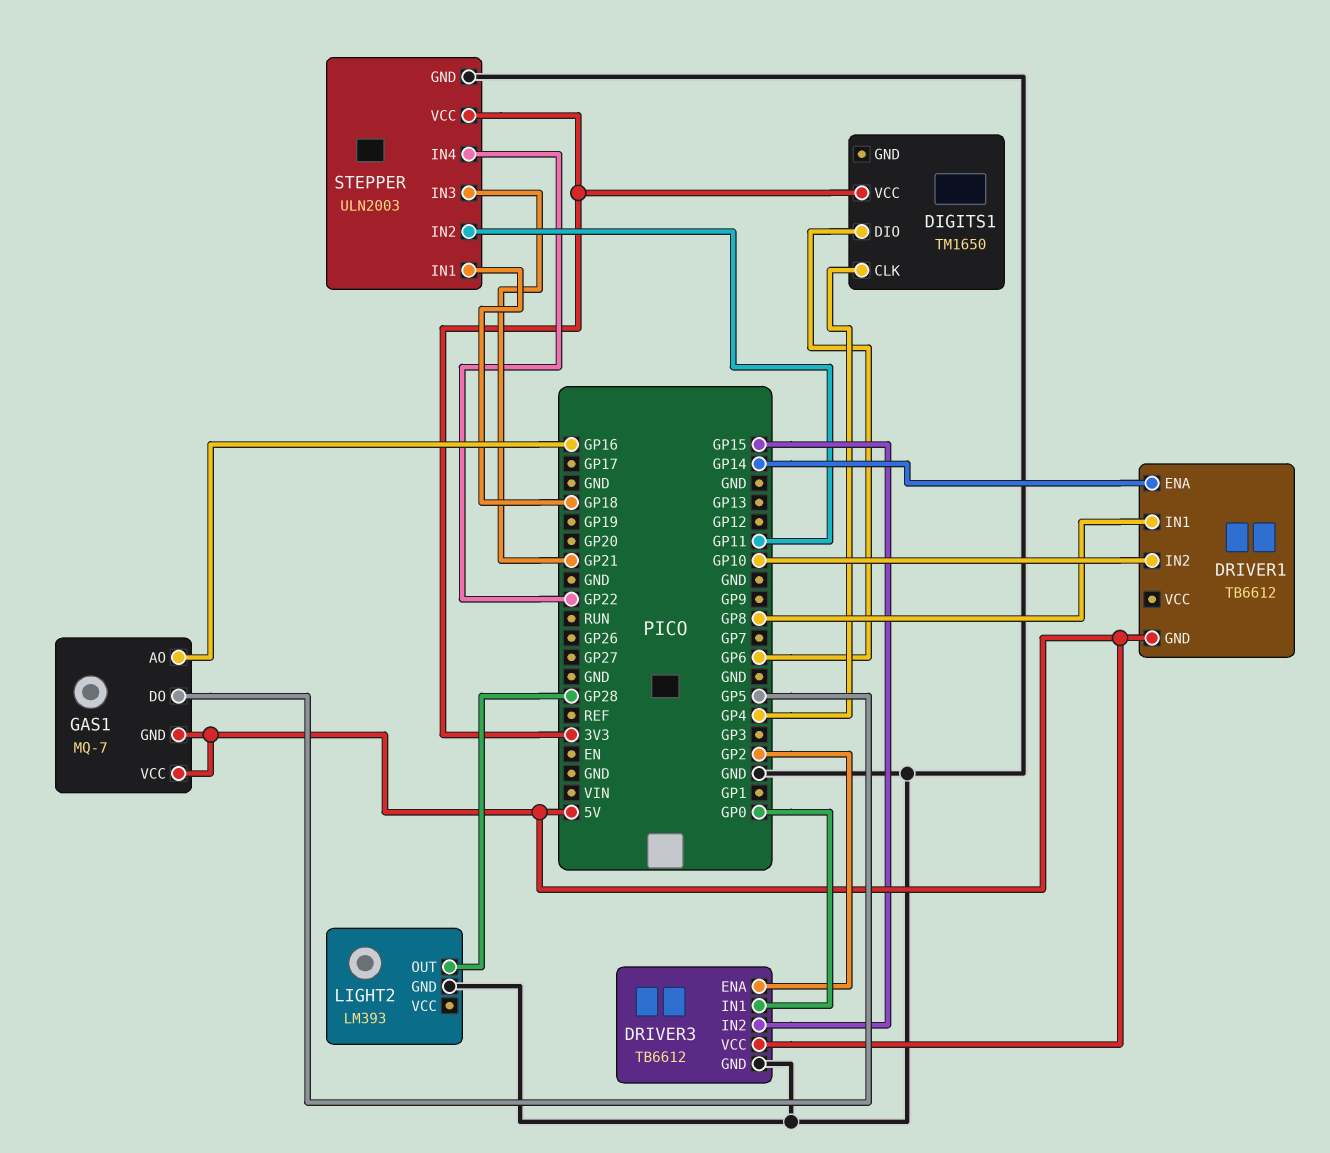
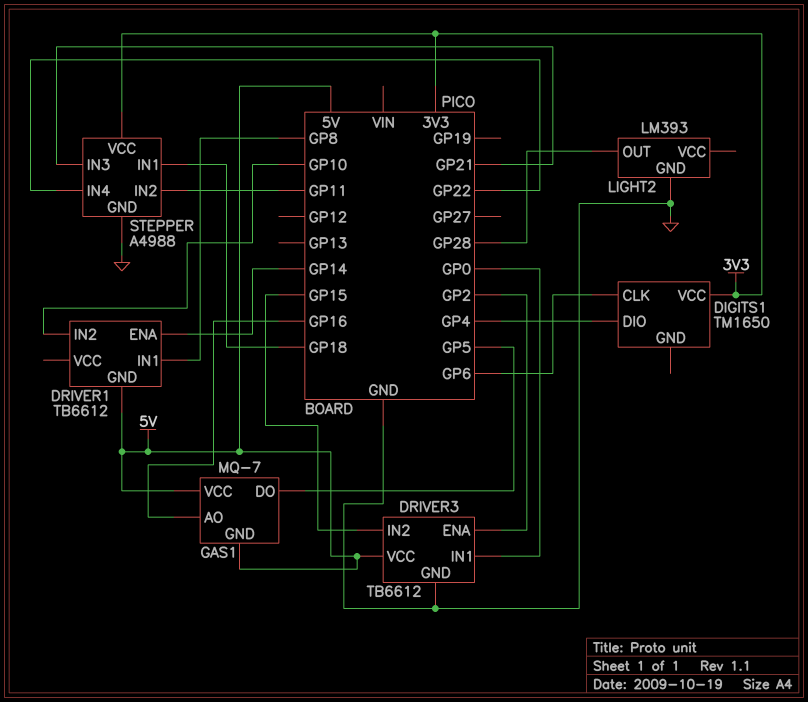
DIGITS1 pin CLK: GP4 -> GP6
DIGITS1 pin DIO: GP6 -> GP4
STEPPER: ULN2003 -> A4988

